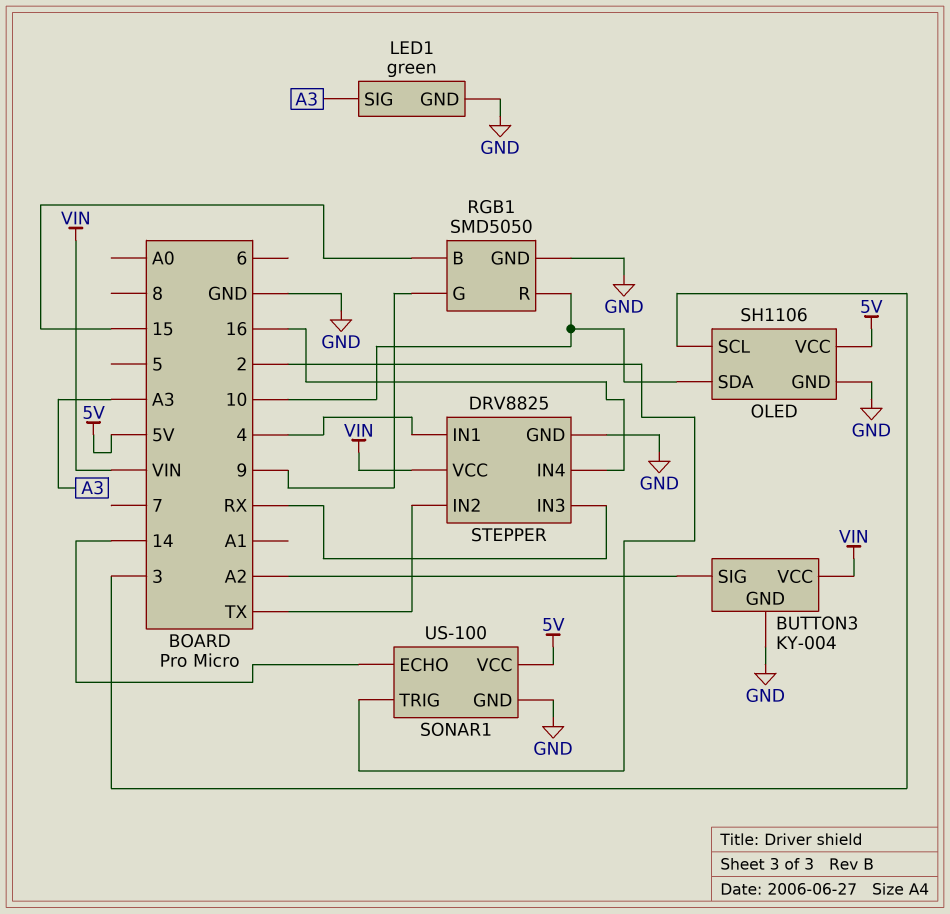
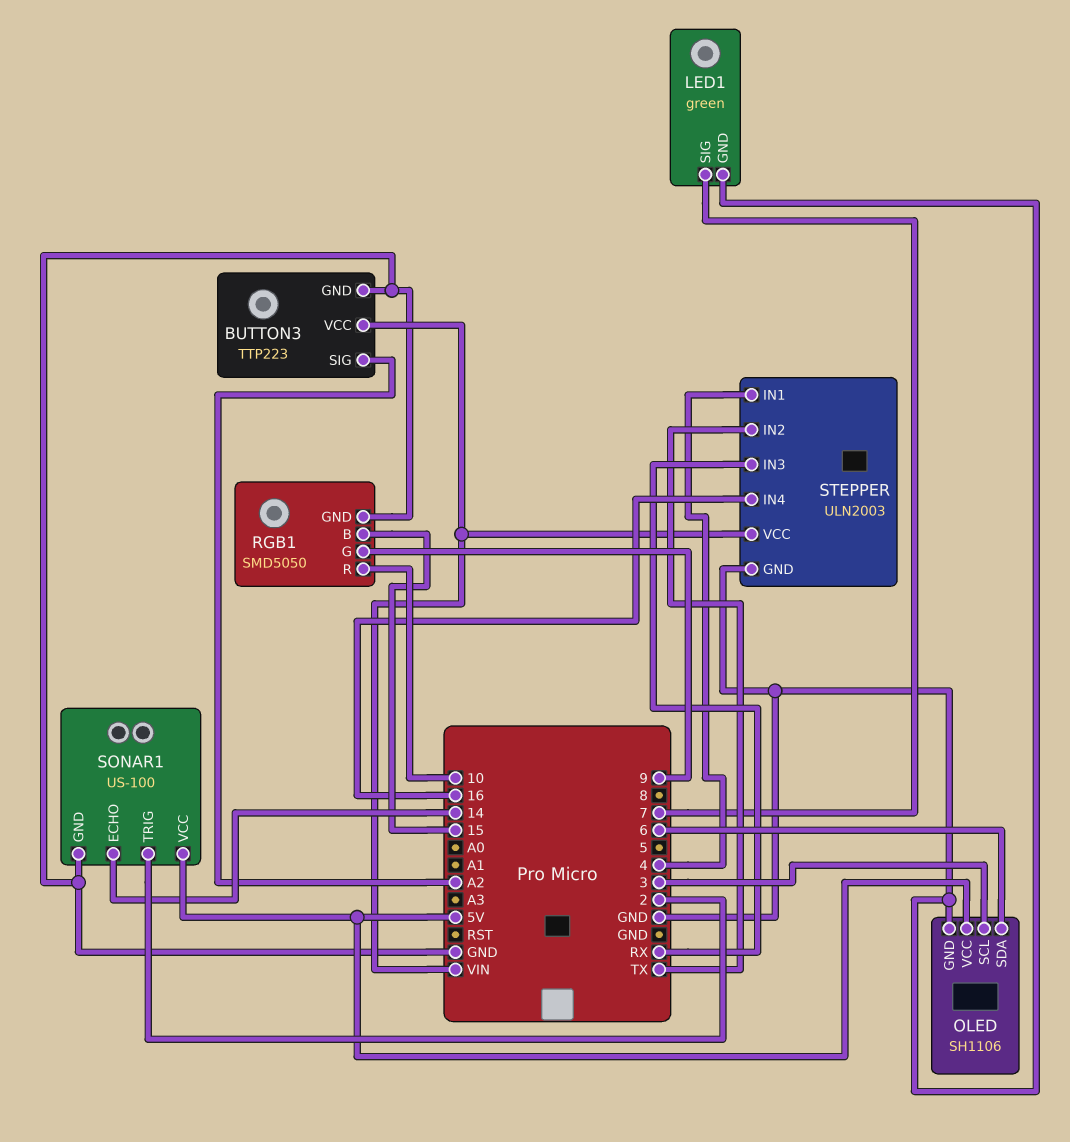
BUTTON3: KY-004 -> TTP223
LED1 pin SIG: A3 -> 7
OLED pin SDA: 10 -> 6
STEPPER: DRV8825 -> ULN2003

